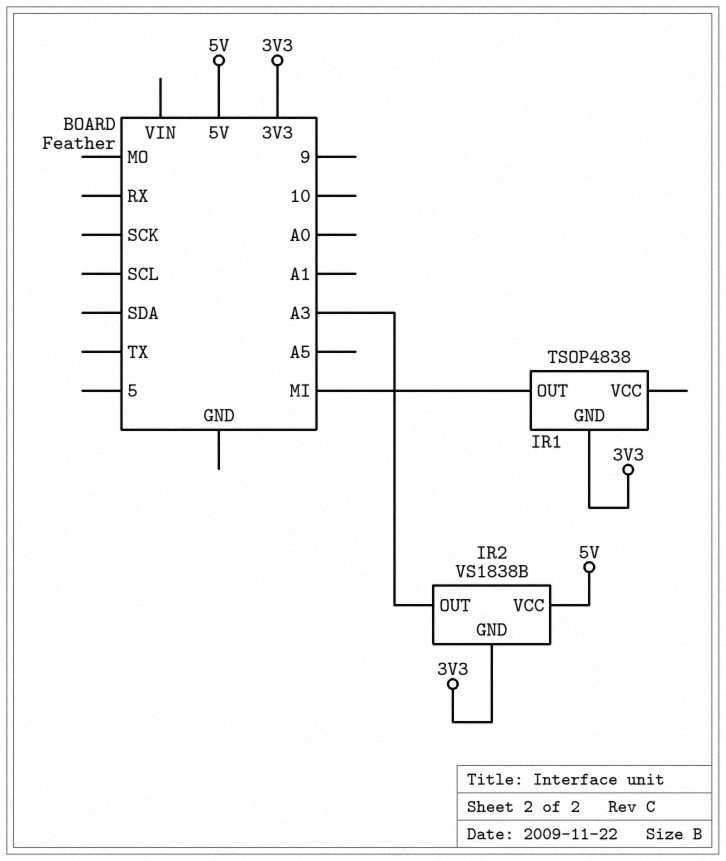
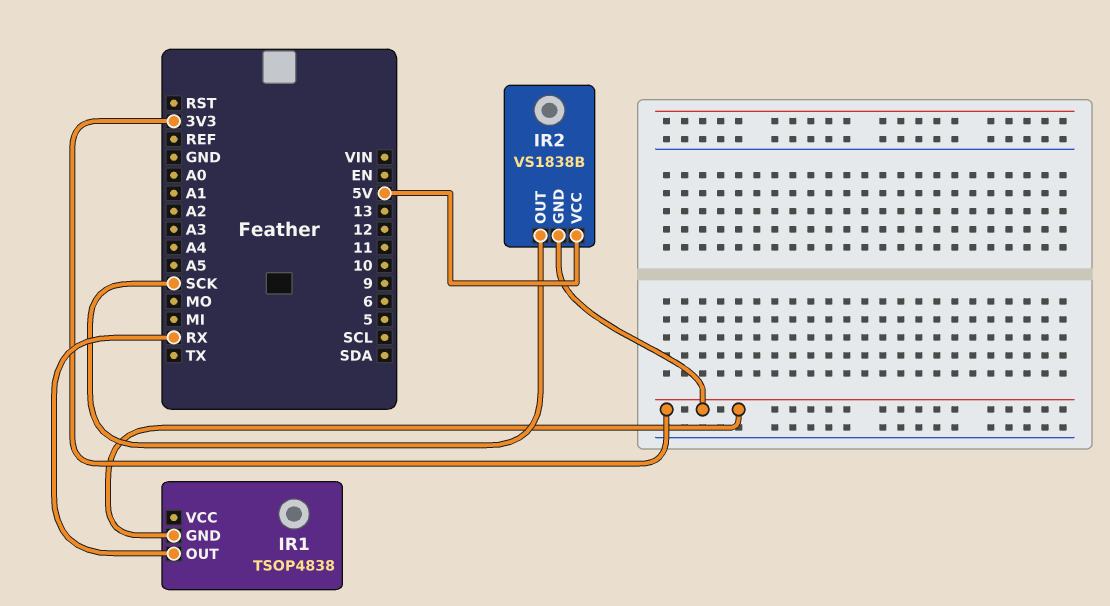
IR1 pin OUT: MI -> RX
IR2 pin OUT: A3 -> SCK

